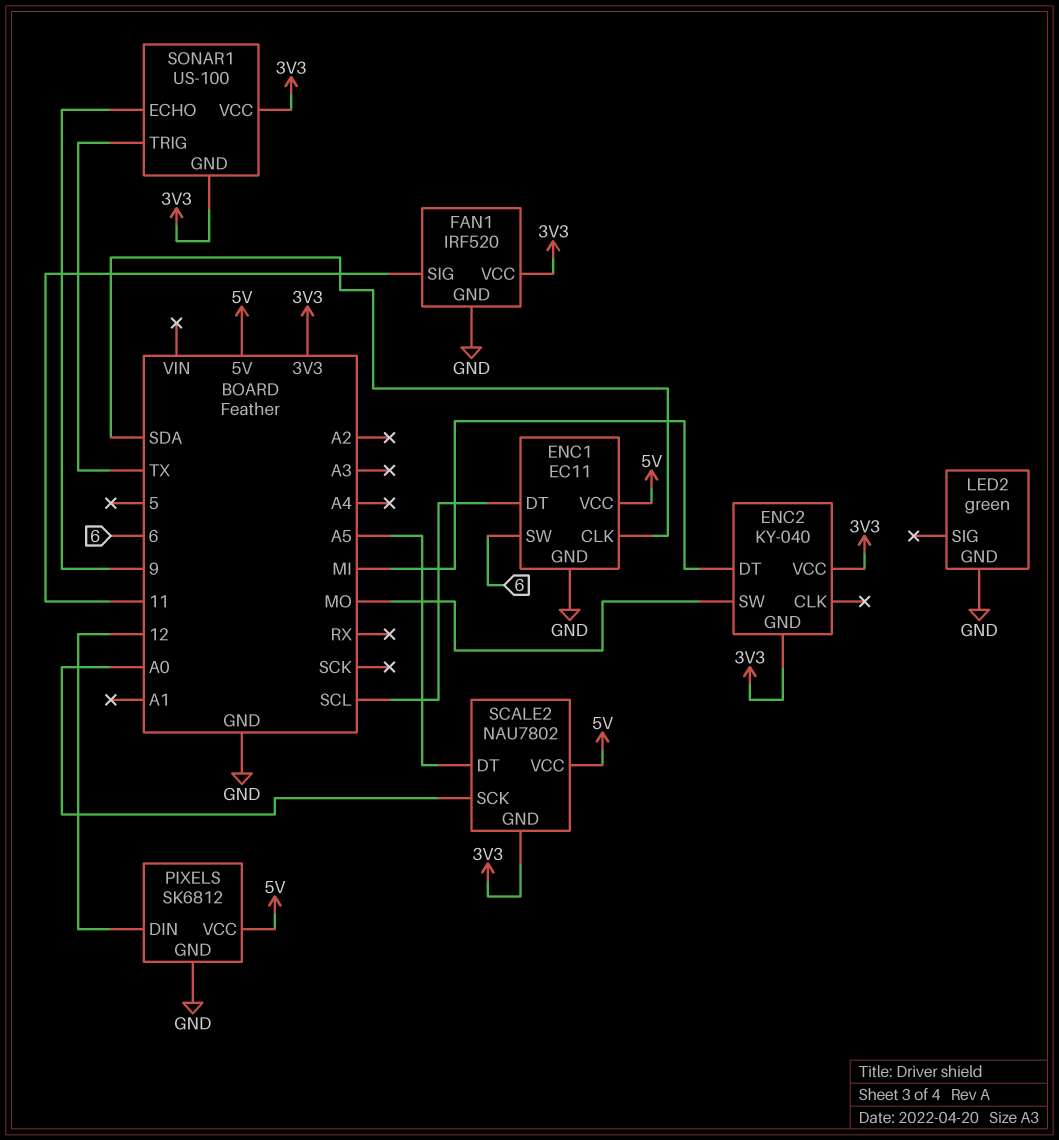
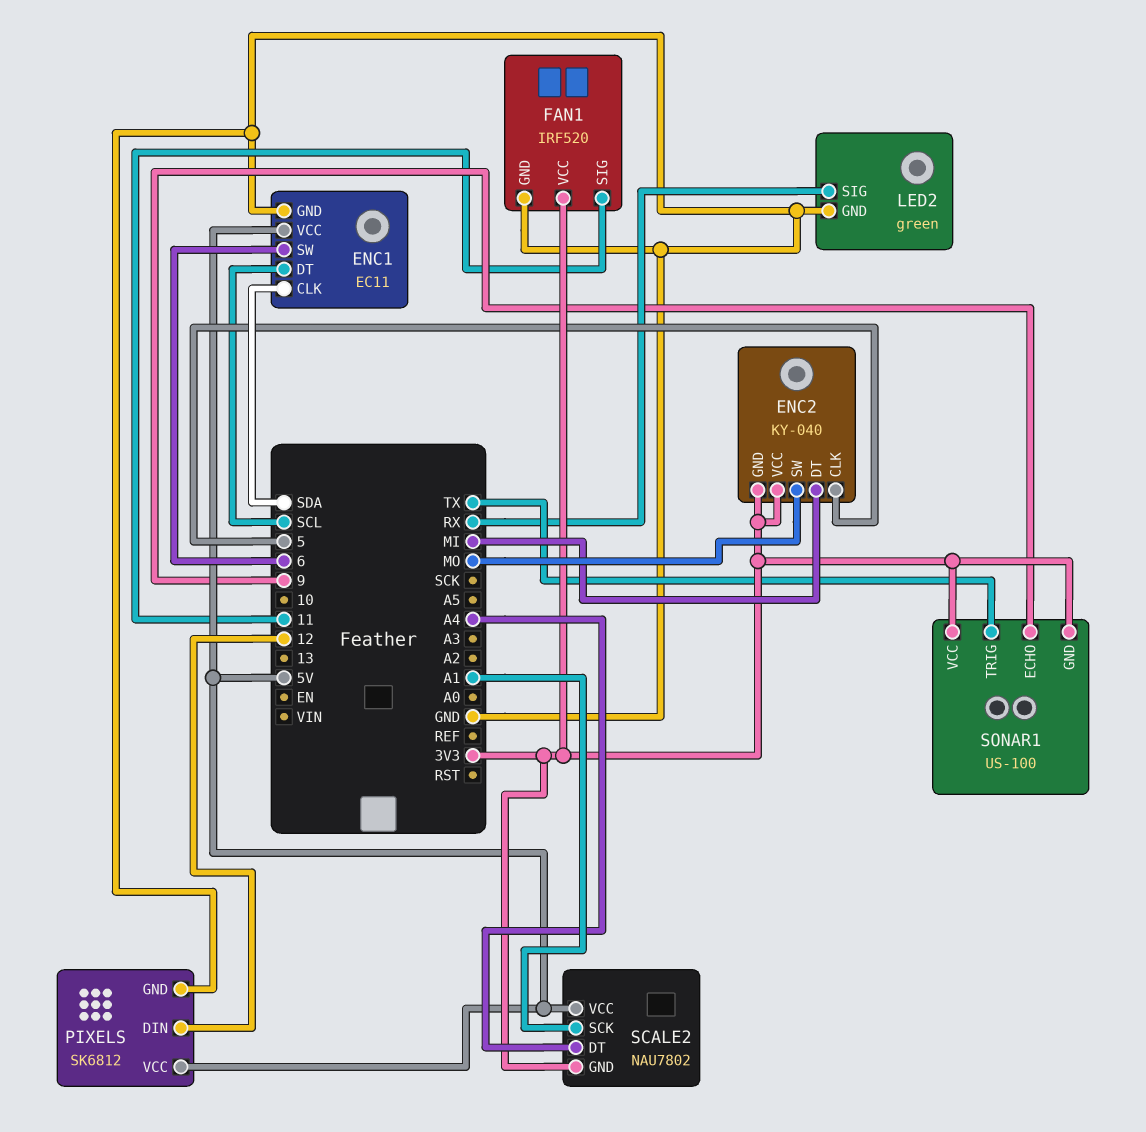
ENC2 pin CLK: none -> 5
LED2 pin SIG: none -> RX
SCALE2 pin DT: A5 -> A4
SCALE2 pin SCK: A0 -> A1

